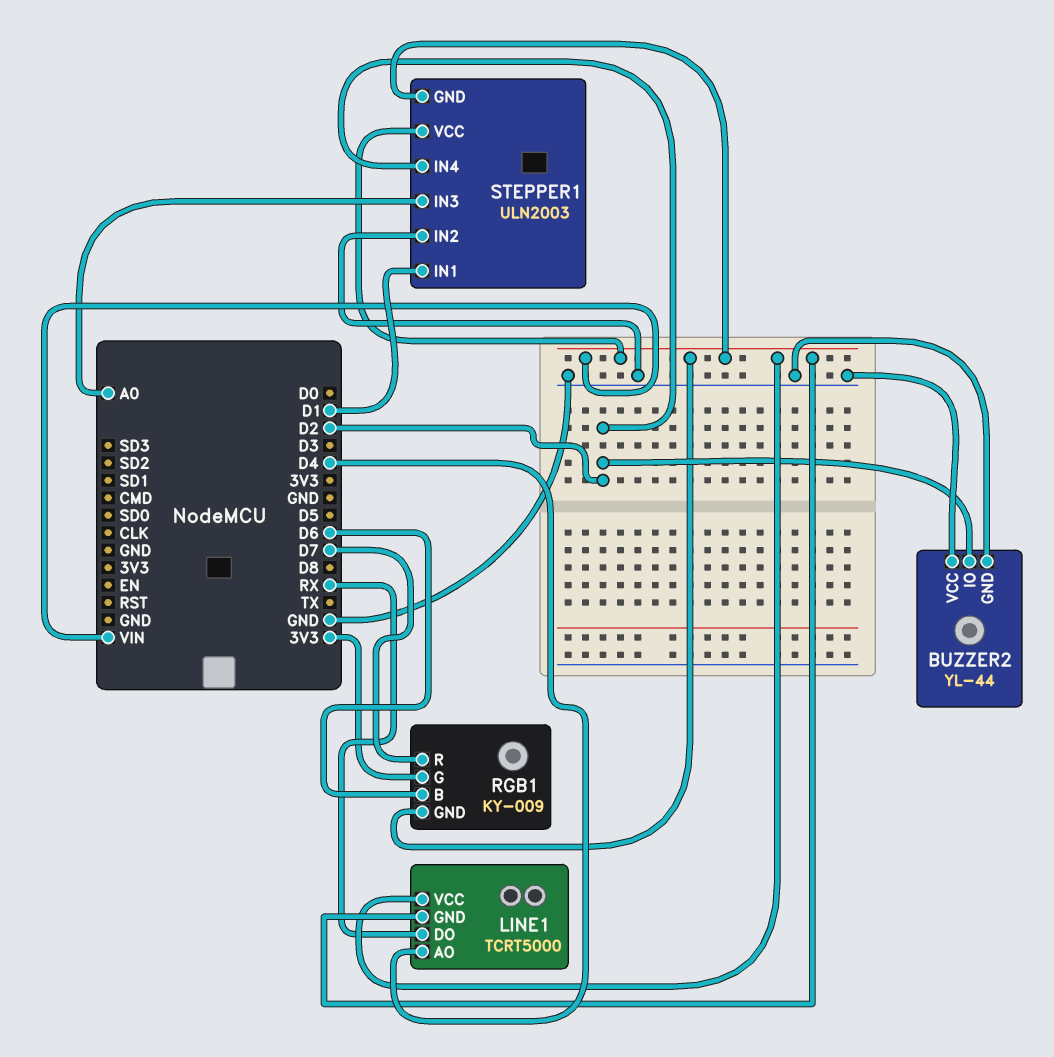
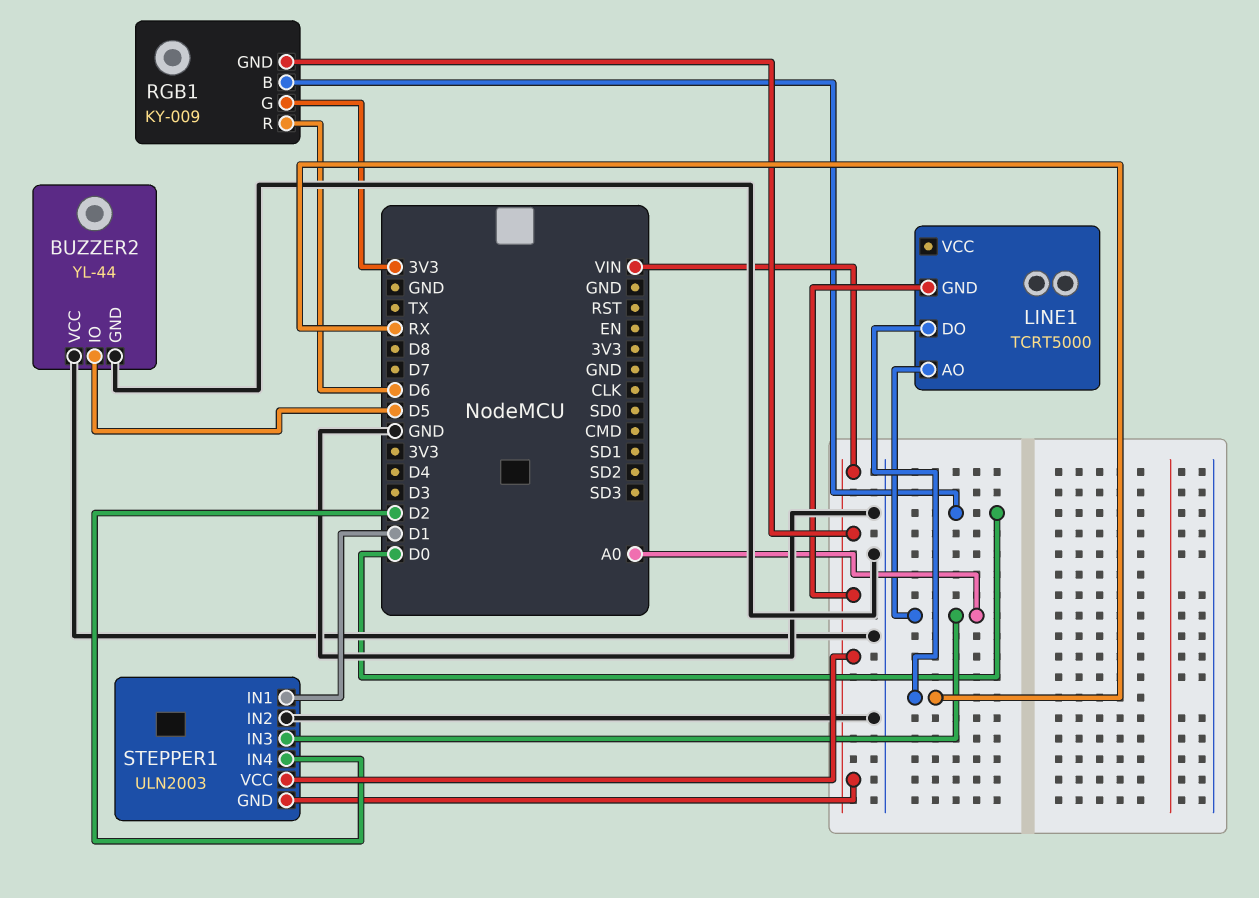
BUZZER2 pin IO: D2 -> D5
LINE1 pin AO: D4 -> A0
LINE1 pin VCC: VIN -> none
RGB1 pin B: D6 -> D0
RGB1 pin R: D7 -> D6

